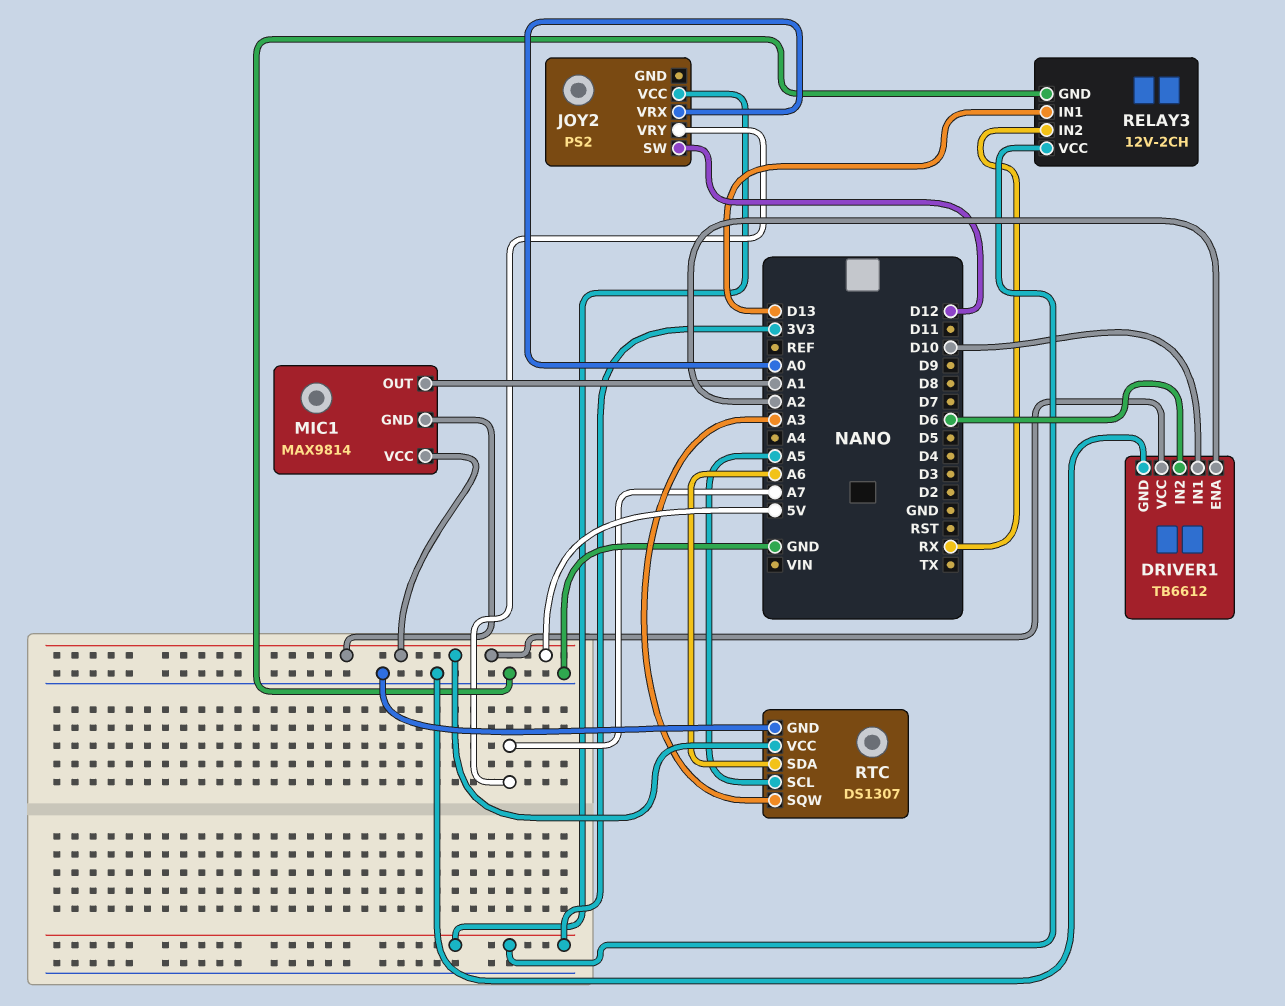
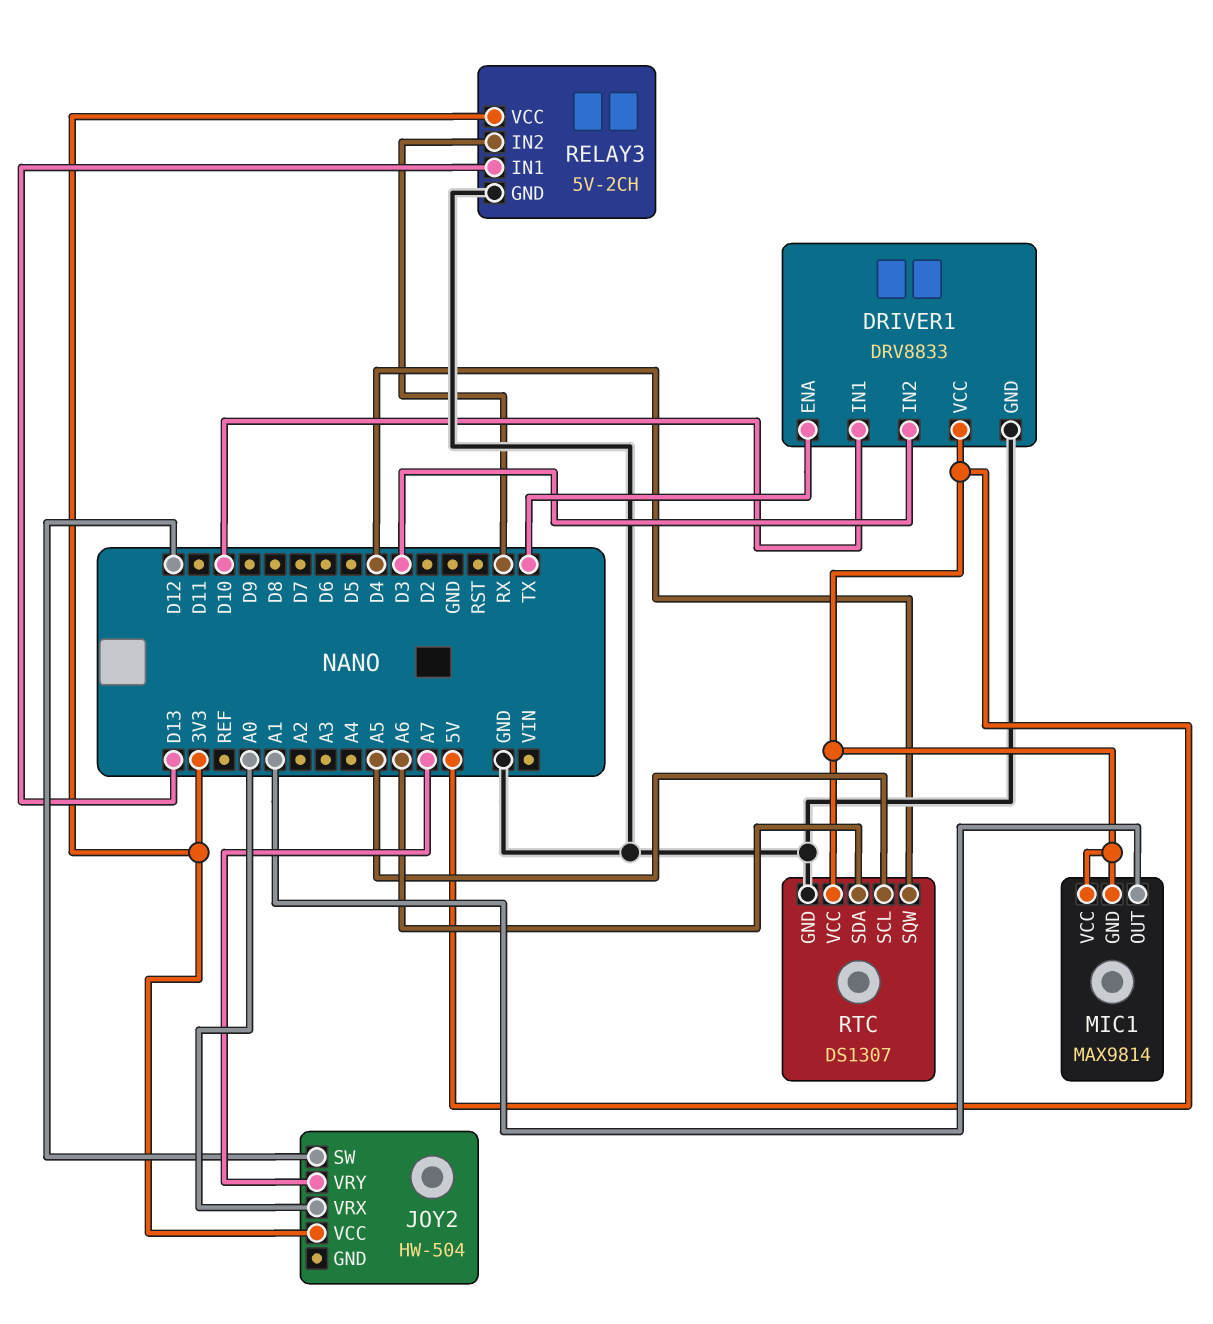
DRIVER1: TB6612 -> DRV8833
DRIVER1 pin ENA: A2 -> TX
DRIVER1 pin IN2: D6 -> D3
JOY2: PS2 -> HW-504
RELAY3: 12V-2CH -> 5V-2CH
RTC pin SQW: A3 -> D4

